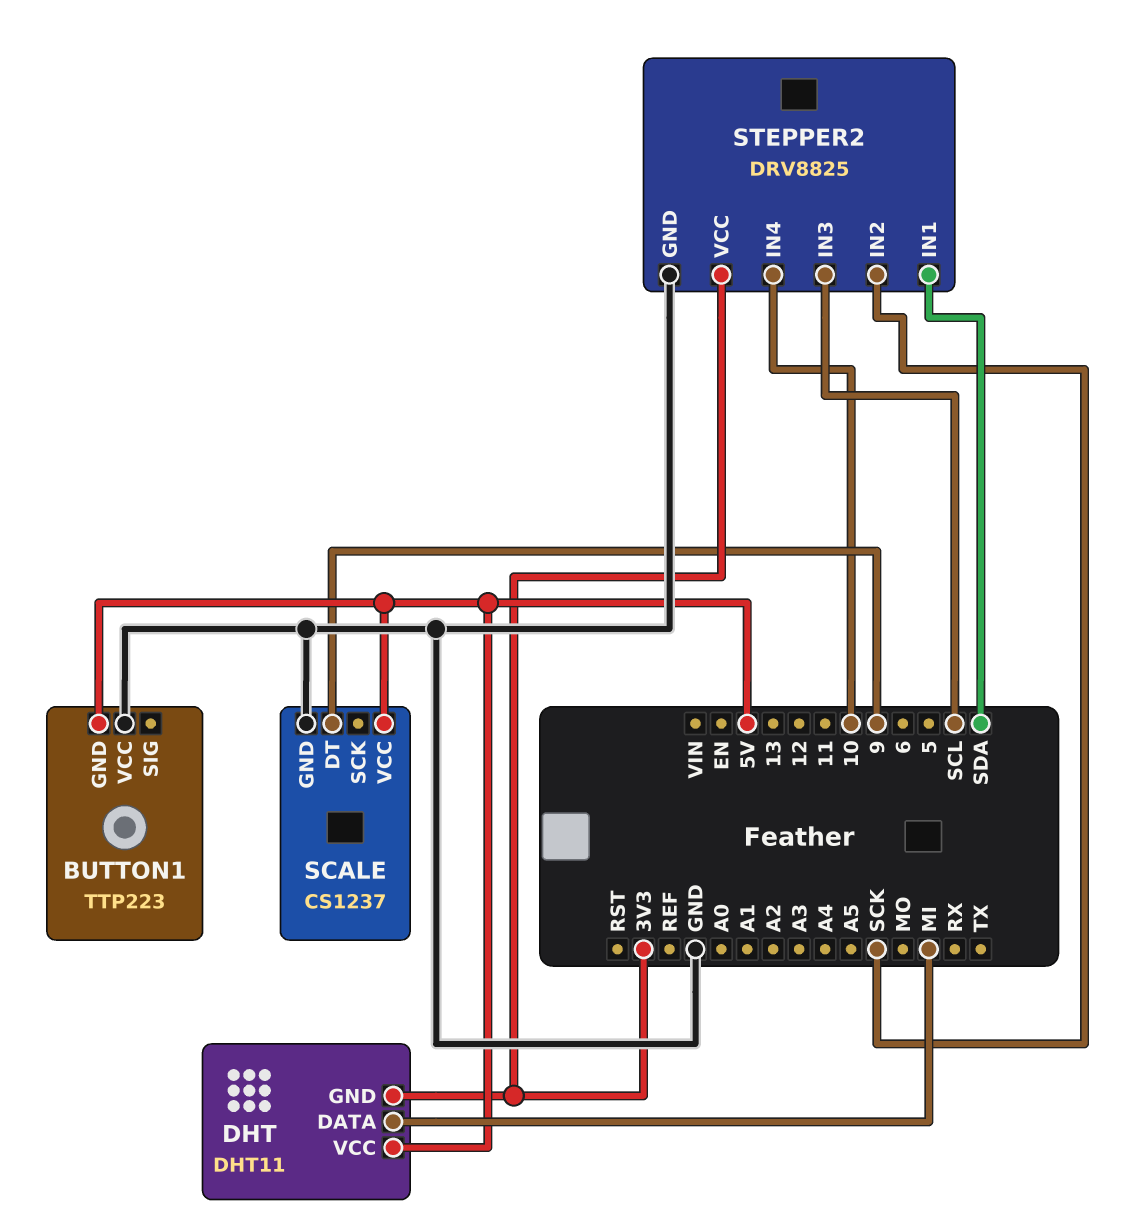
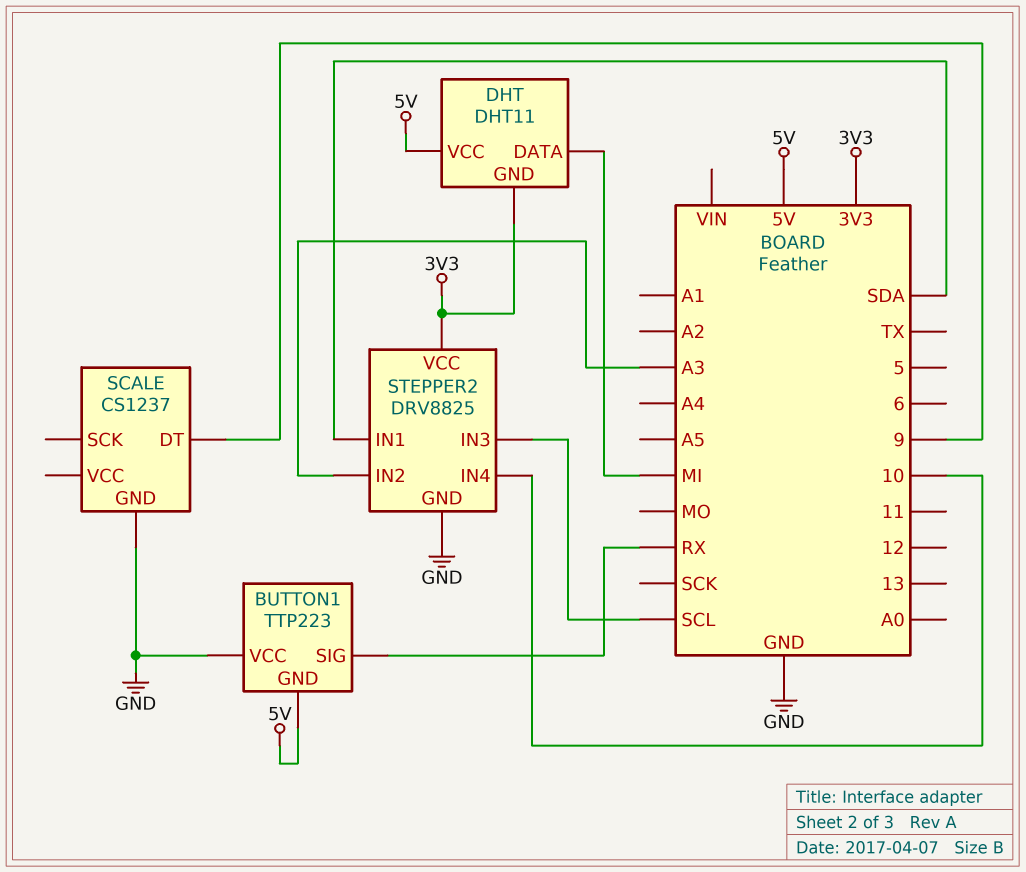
BUTTON1 pin SIG: none -> RX
SCALE pin VCC: 5V -> none
STEPPER2 pin IN2: SCK -> A3

